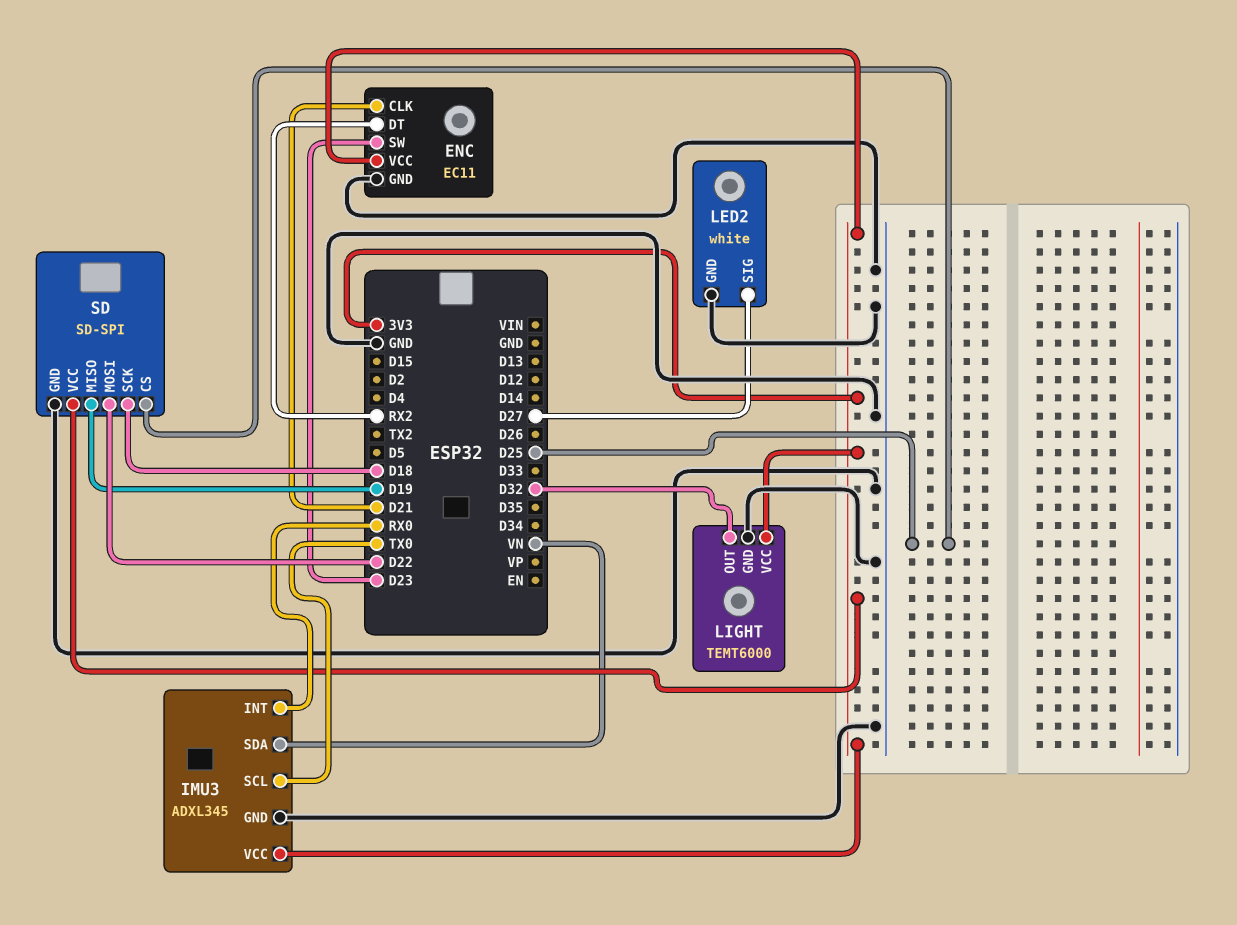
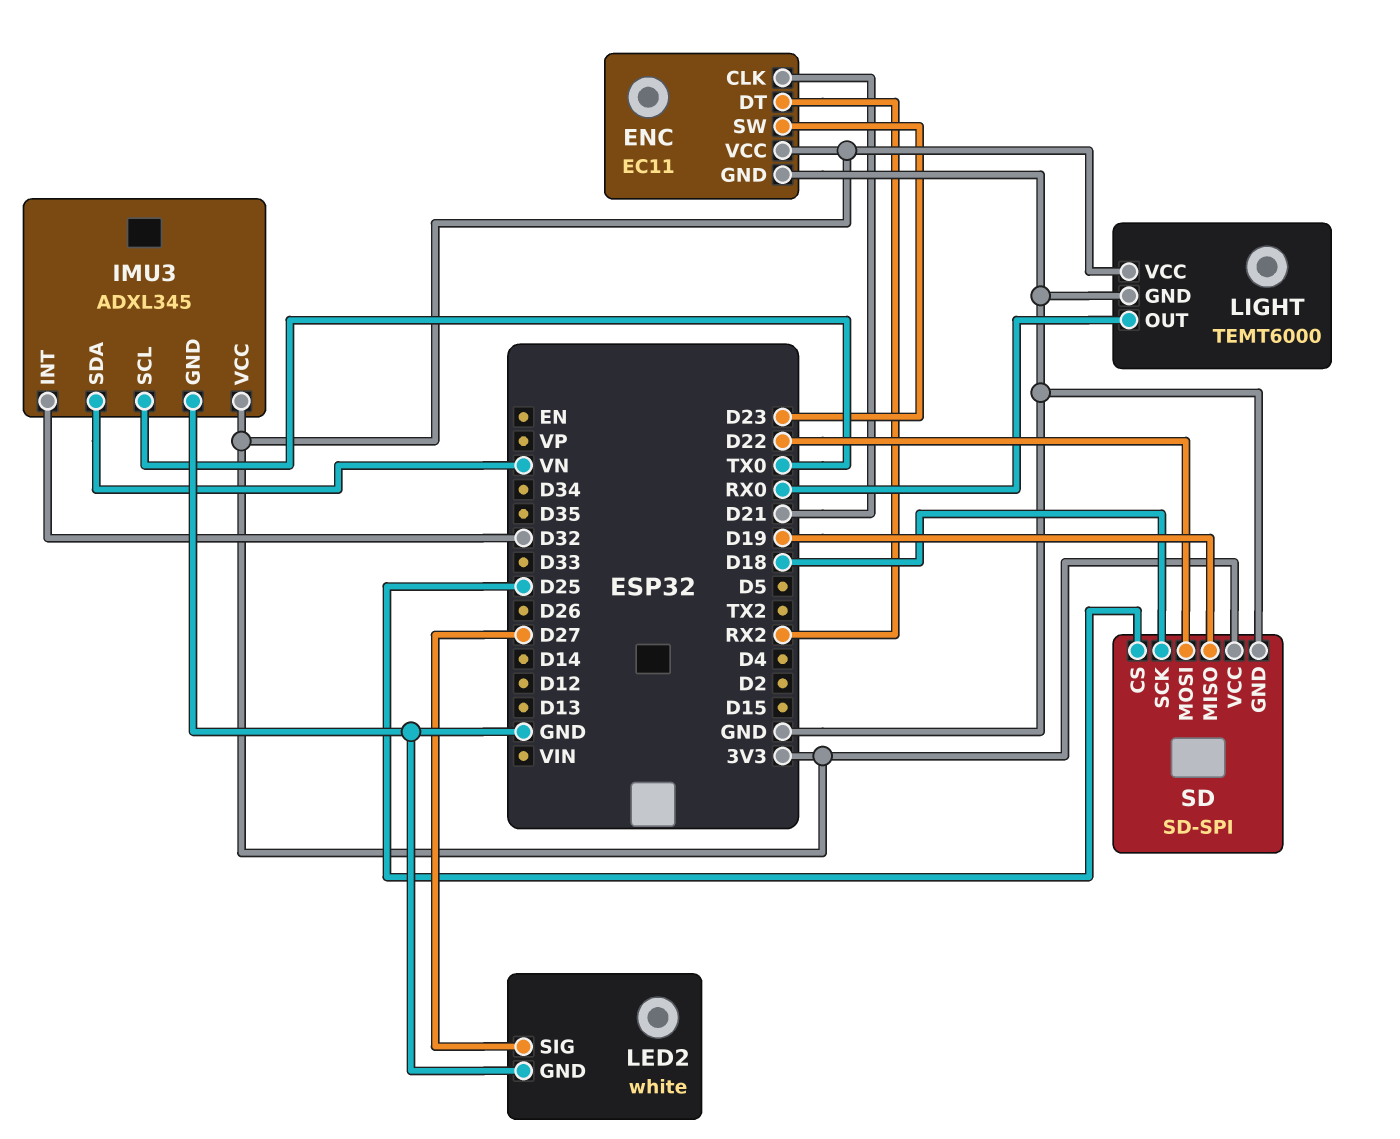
IMU3 pin INT: RX0 -> D32
LIGHT pin OUT: D32 -> RX0

